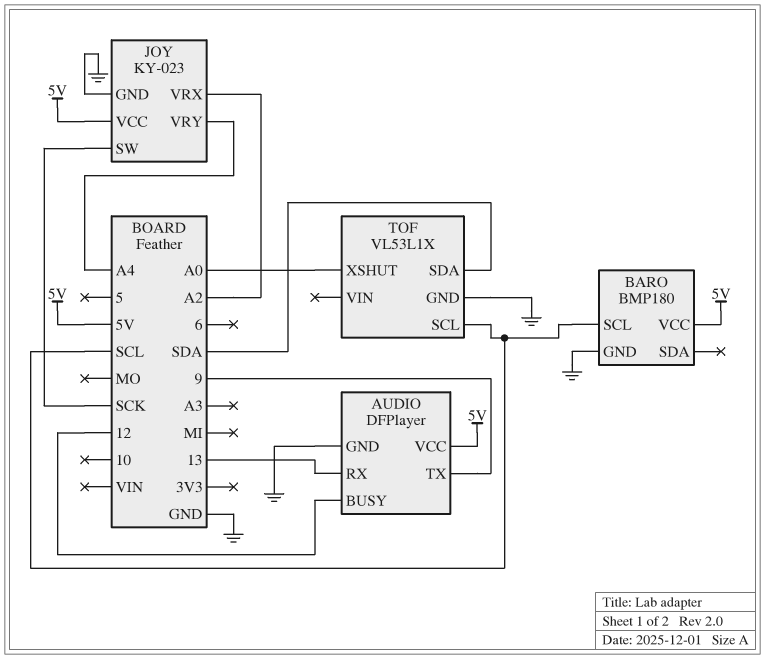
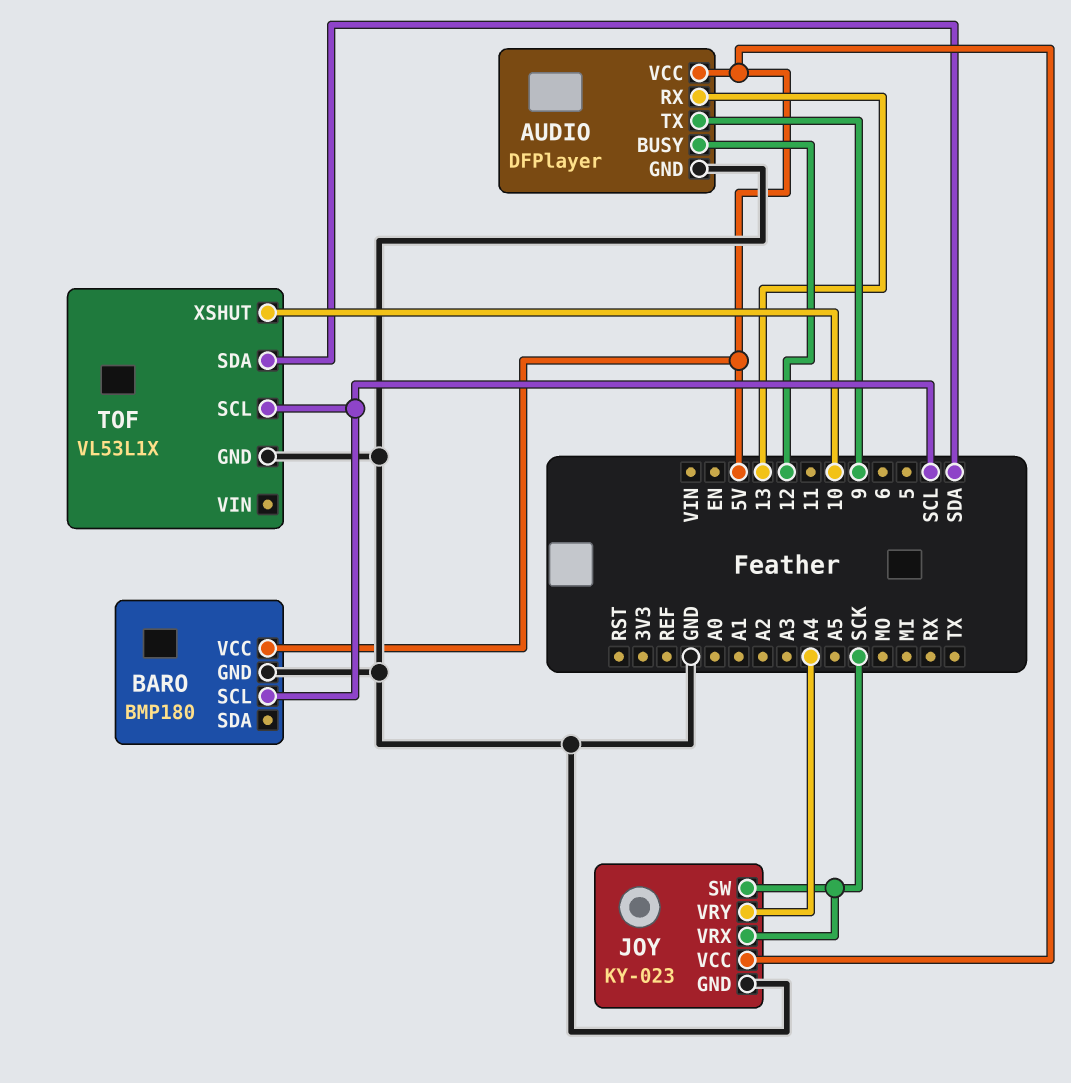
JOY pin VRX: A2 -> SCK
TOF pin XSHUT: A0 -> 10

